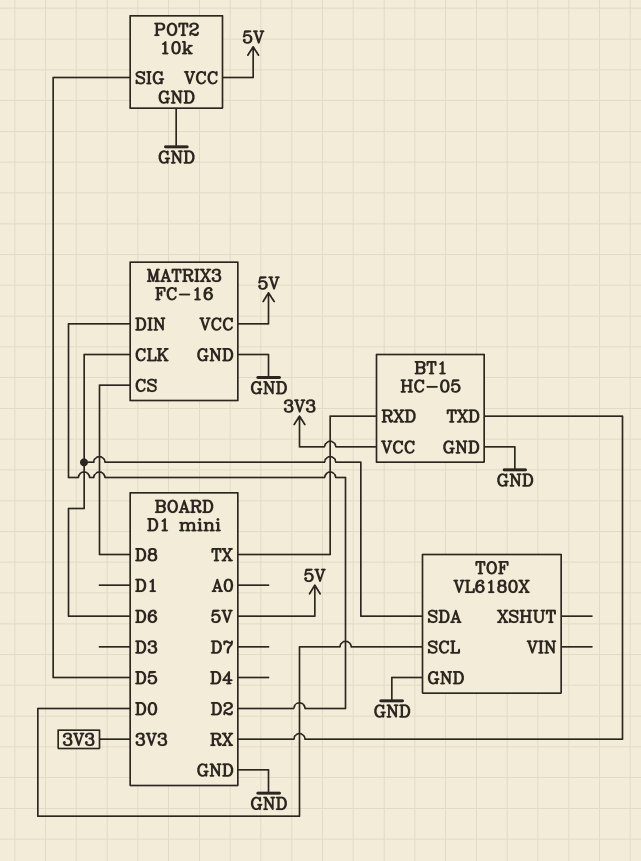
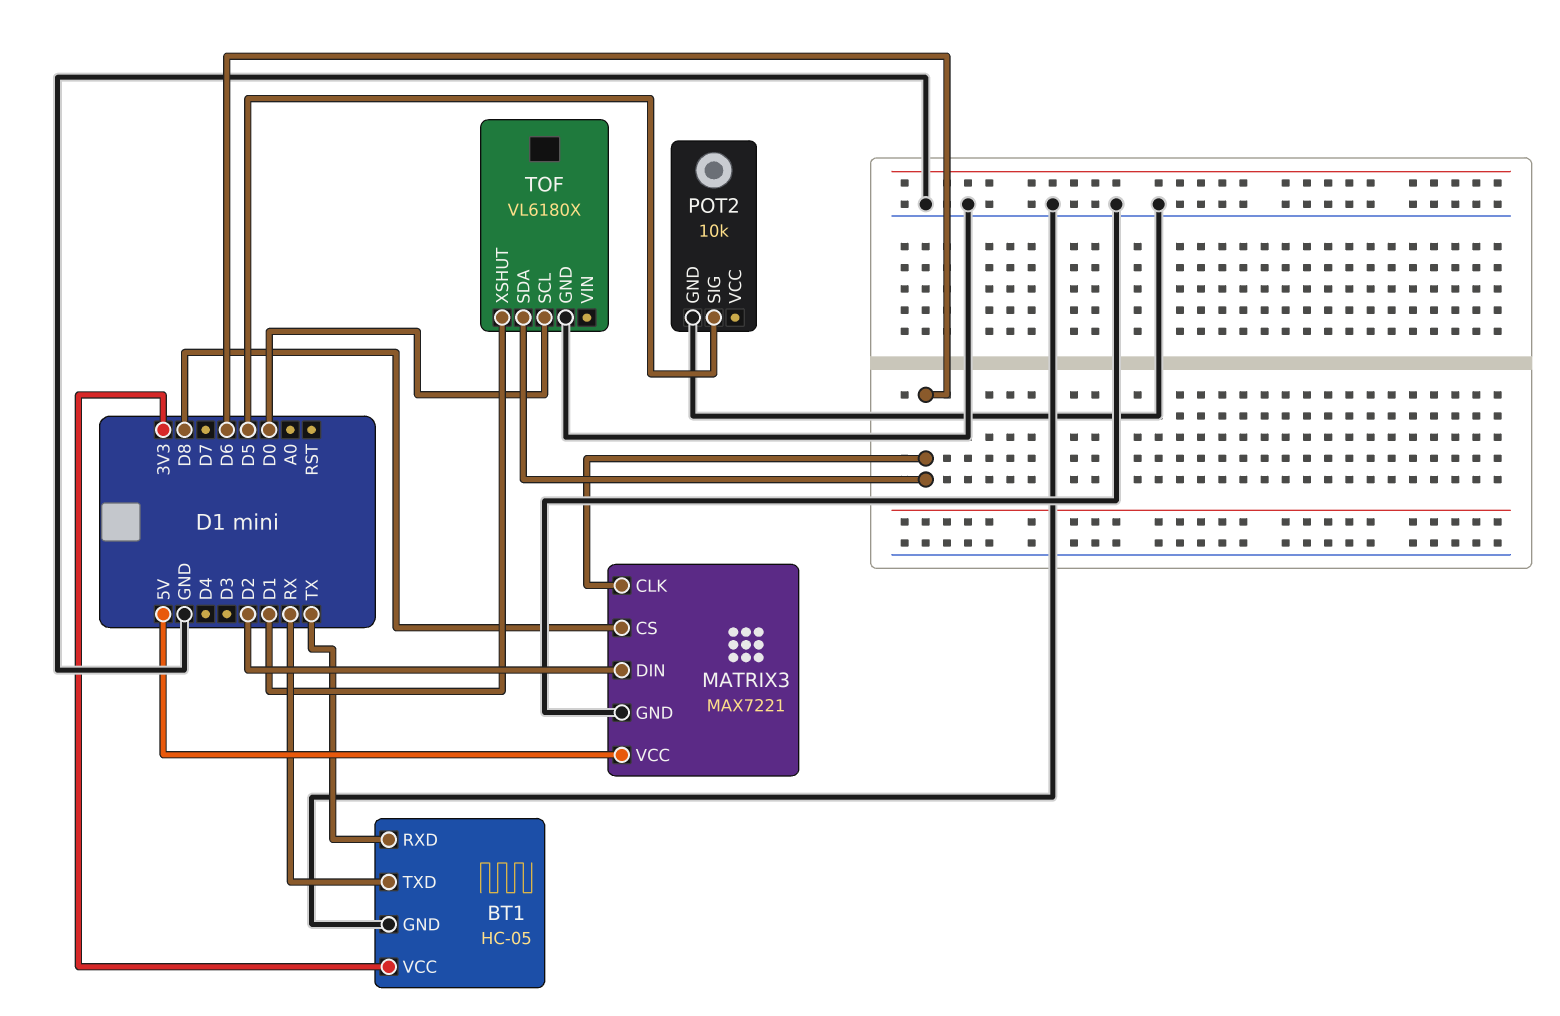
MATRIX3: FC-16 -> MAX7221
POT2 pin VCC: 5V -> none
TOF pin XSHUT: none -> D1

